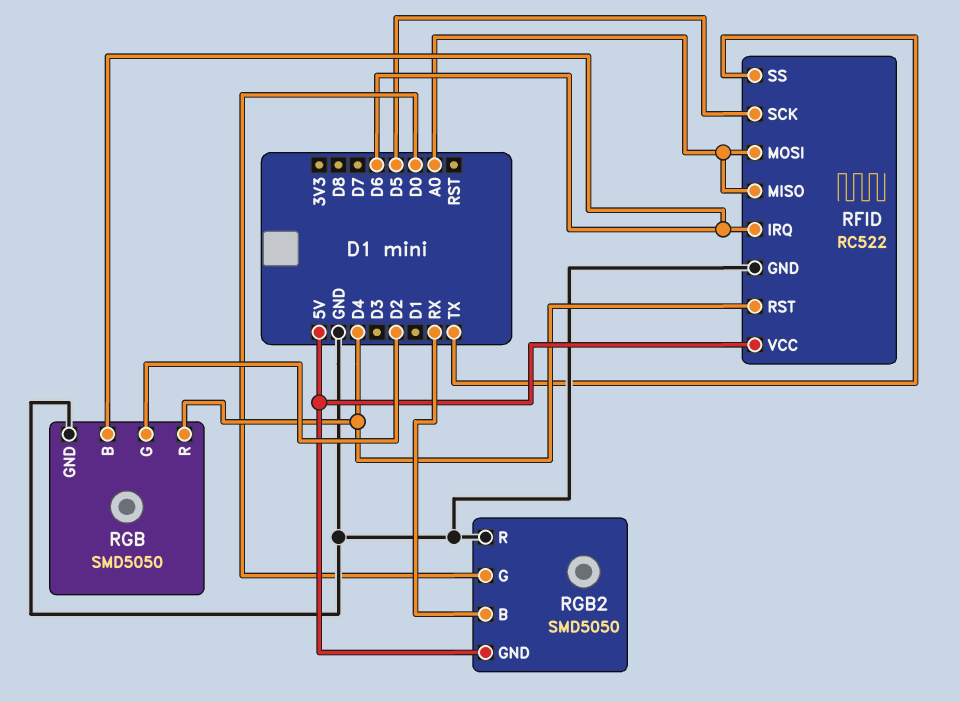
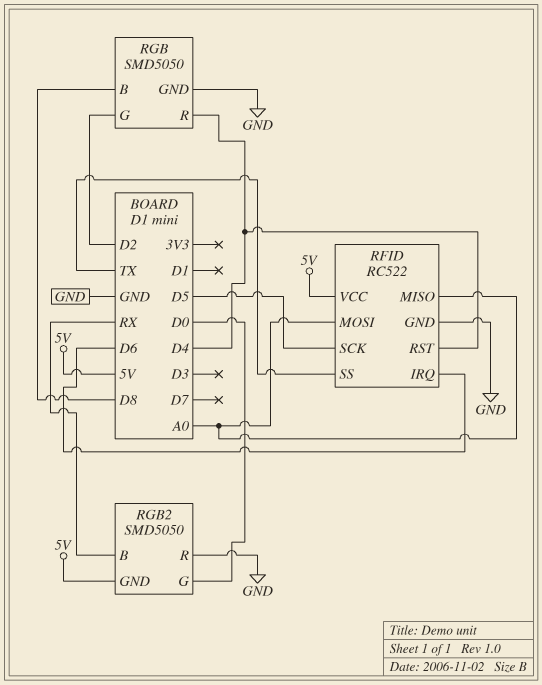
RGB pin B: D6 -> D8

